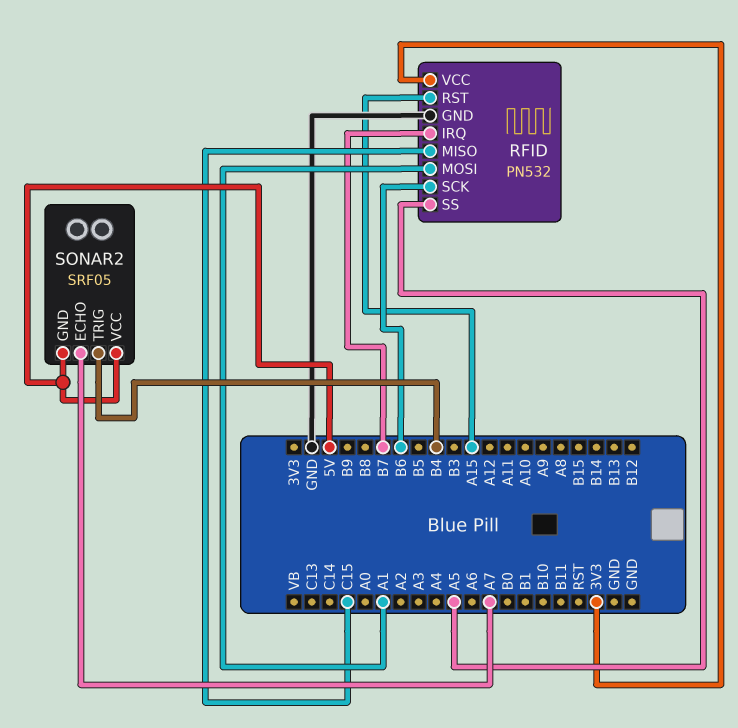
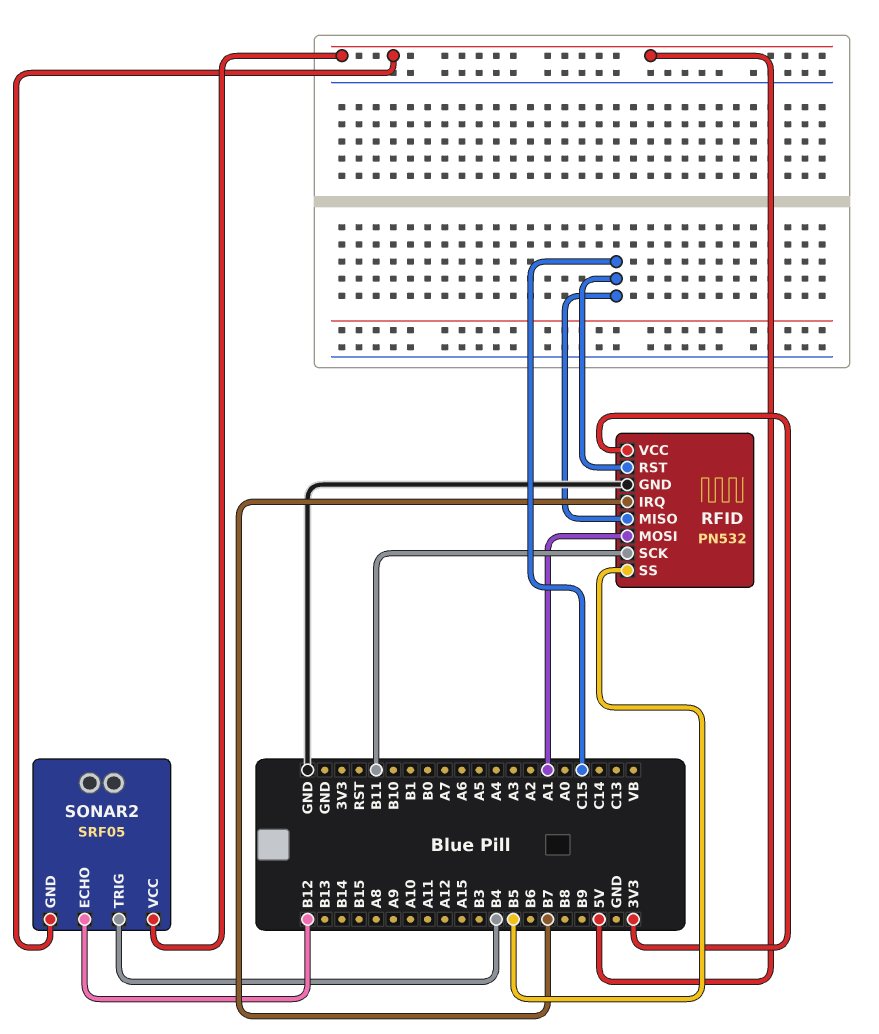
RFID pin RST: A15 -> C15
RFID pin SCK: B6 -> B11
RFID pin SS: A5 -> B5
SONAR2 pin ECHO: A7 -> B12

